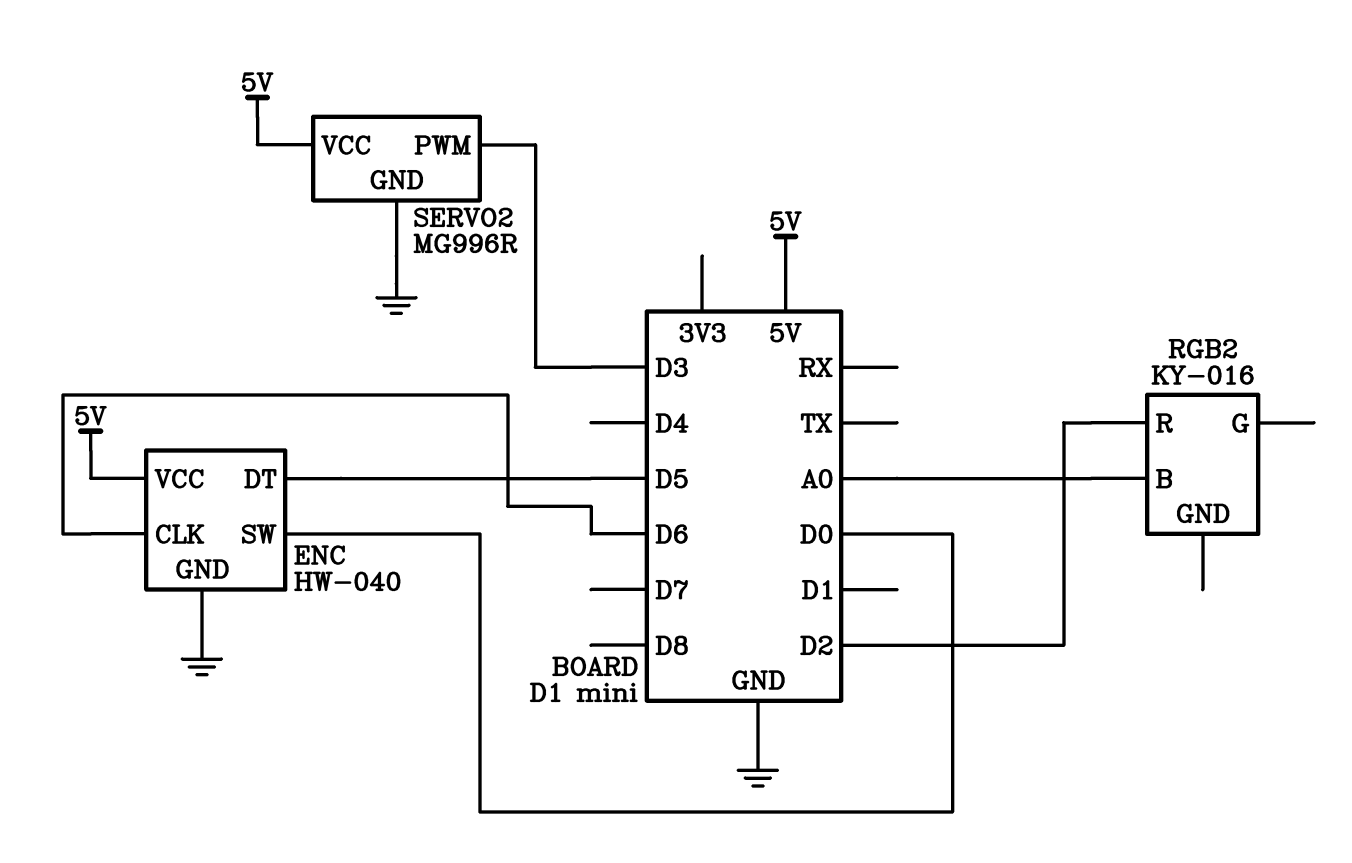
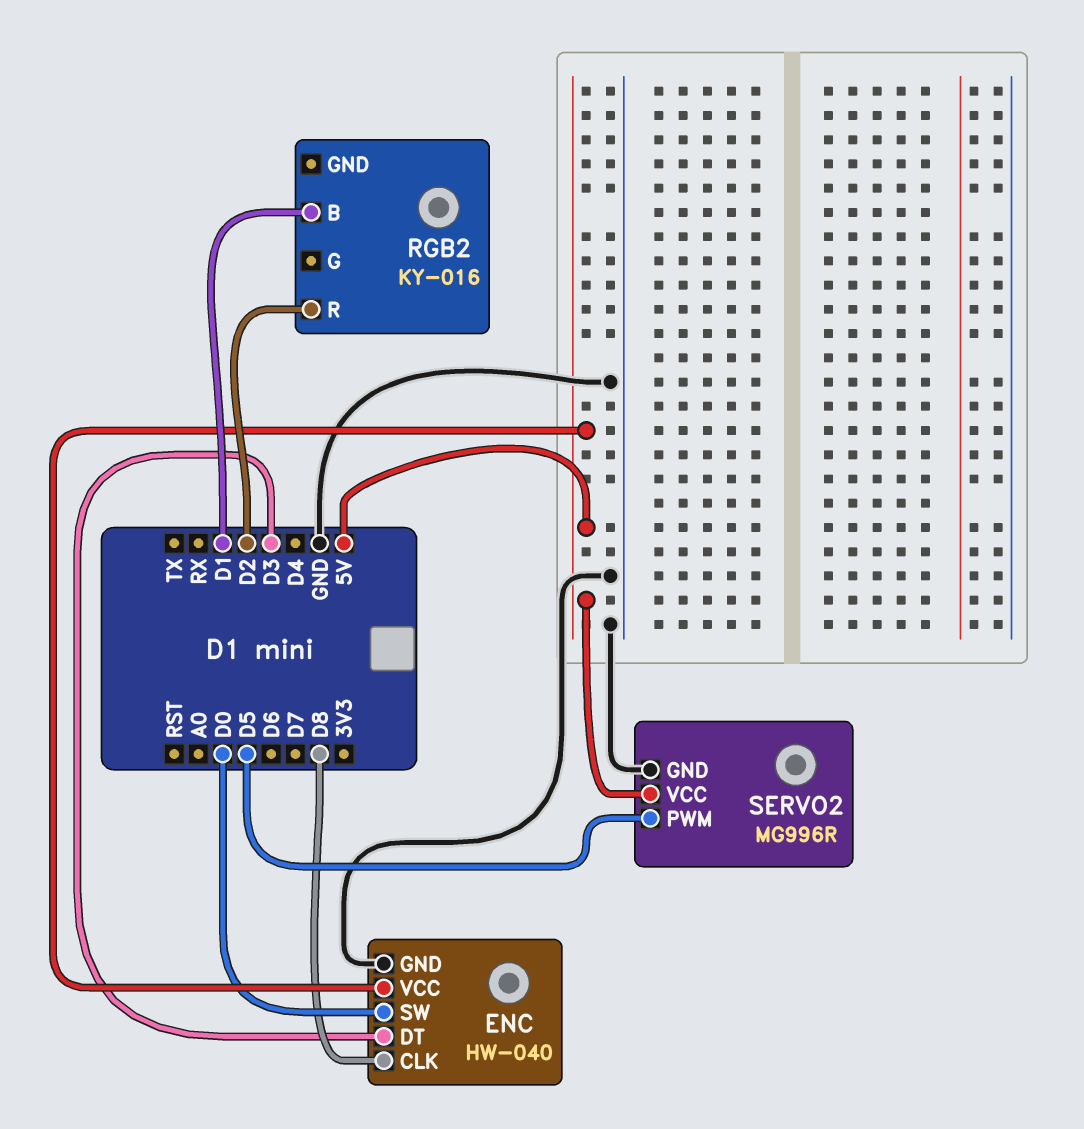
ENC pin CLK: D6 -> D8
ENC pin DT: D5 -> D3
RGB2 pin B: A0 -> D1
SERVO2 pin PWM: D3 -> D5

